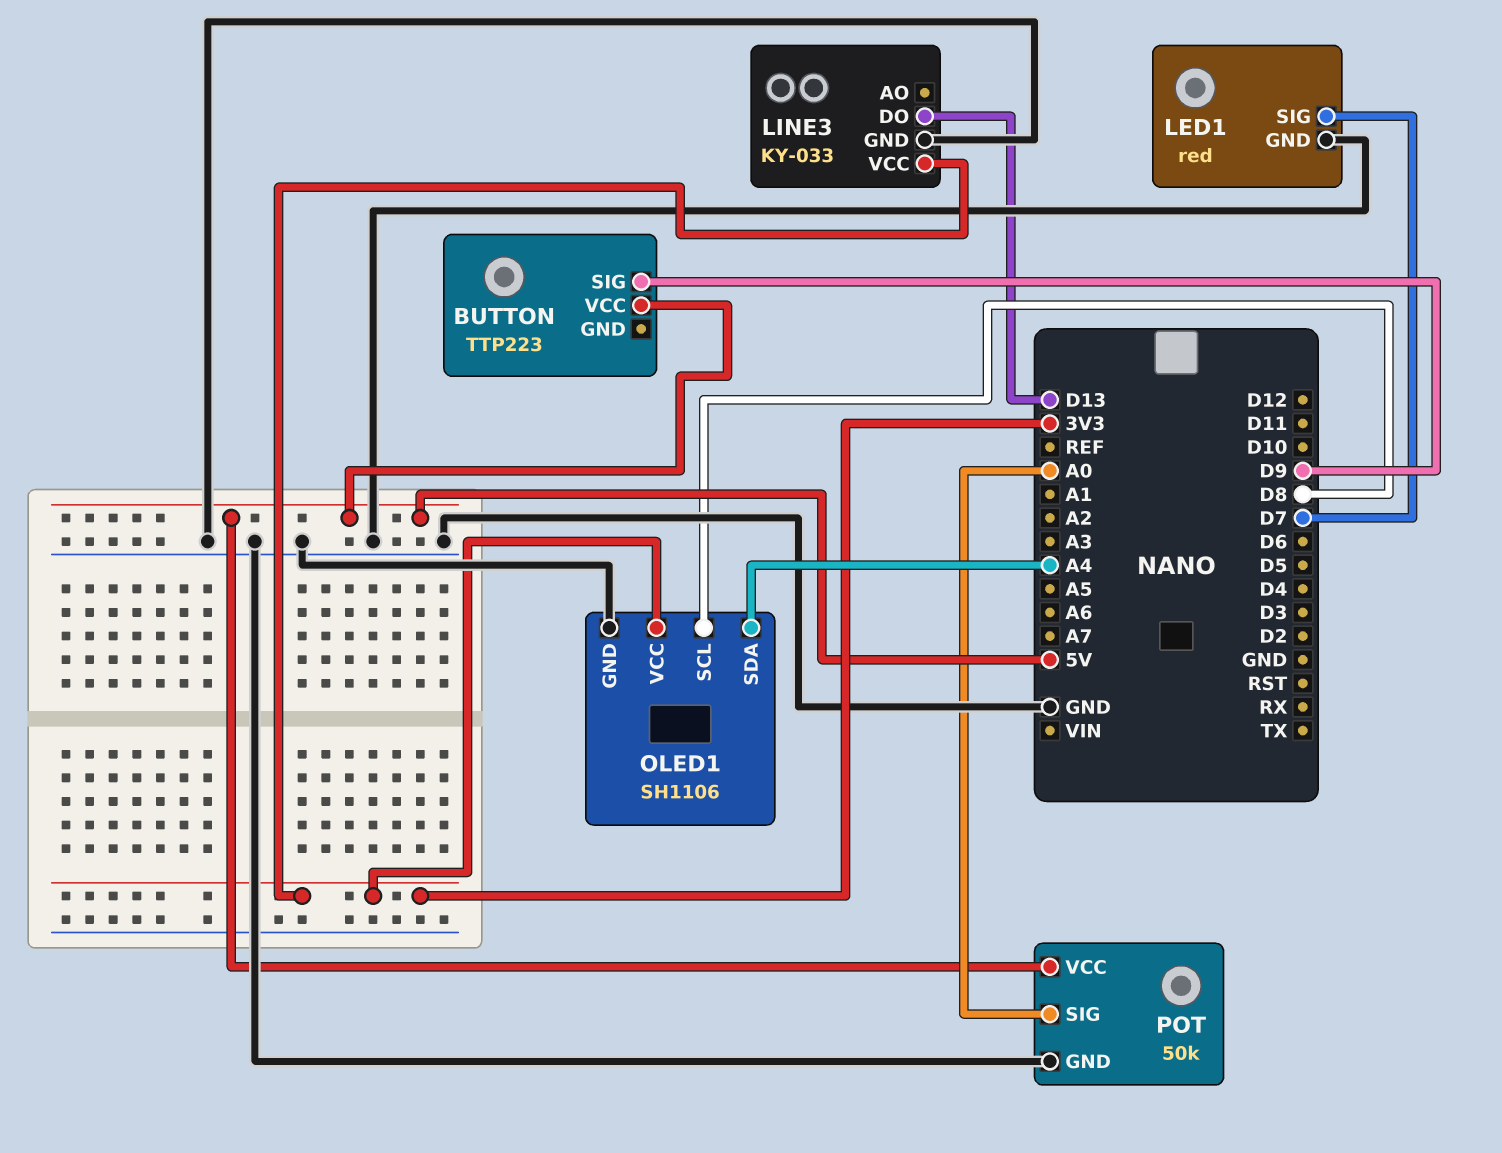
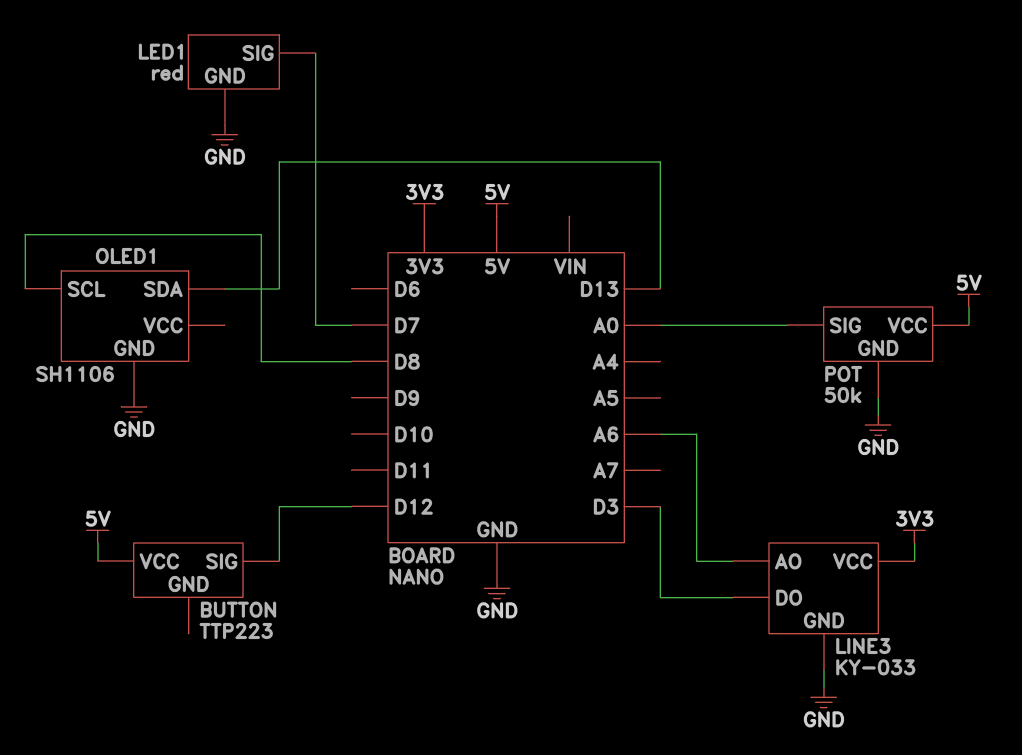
BUTTON pin SIG: D9 -> D12
LINE3 pin AO: none -> A6
LINE3 pin DO: D13 -> D3
OLED1 pin SDA: A4 -> D13
OLED1 pin VCC: 3V3 -> none

